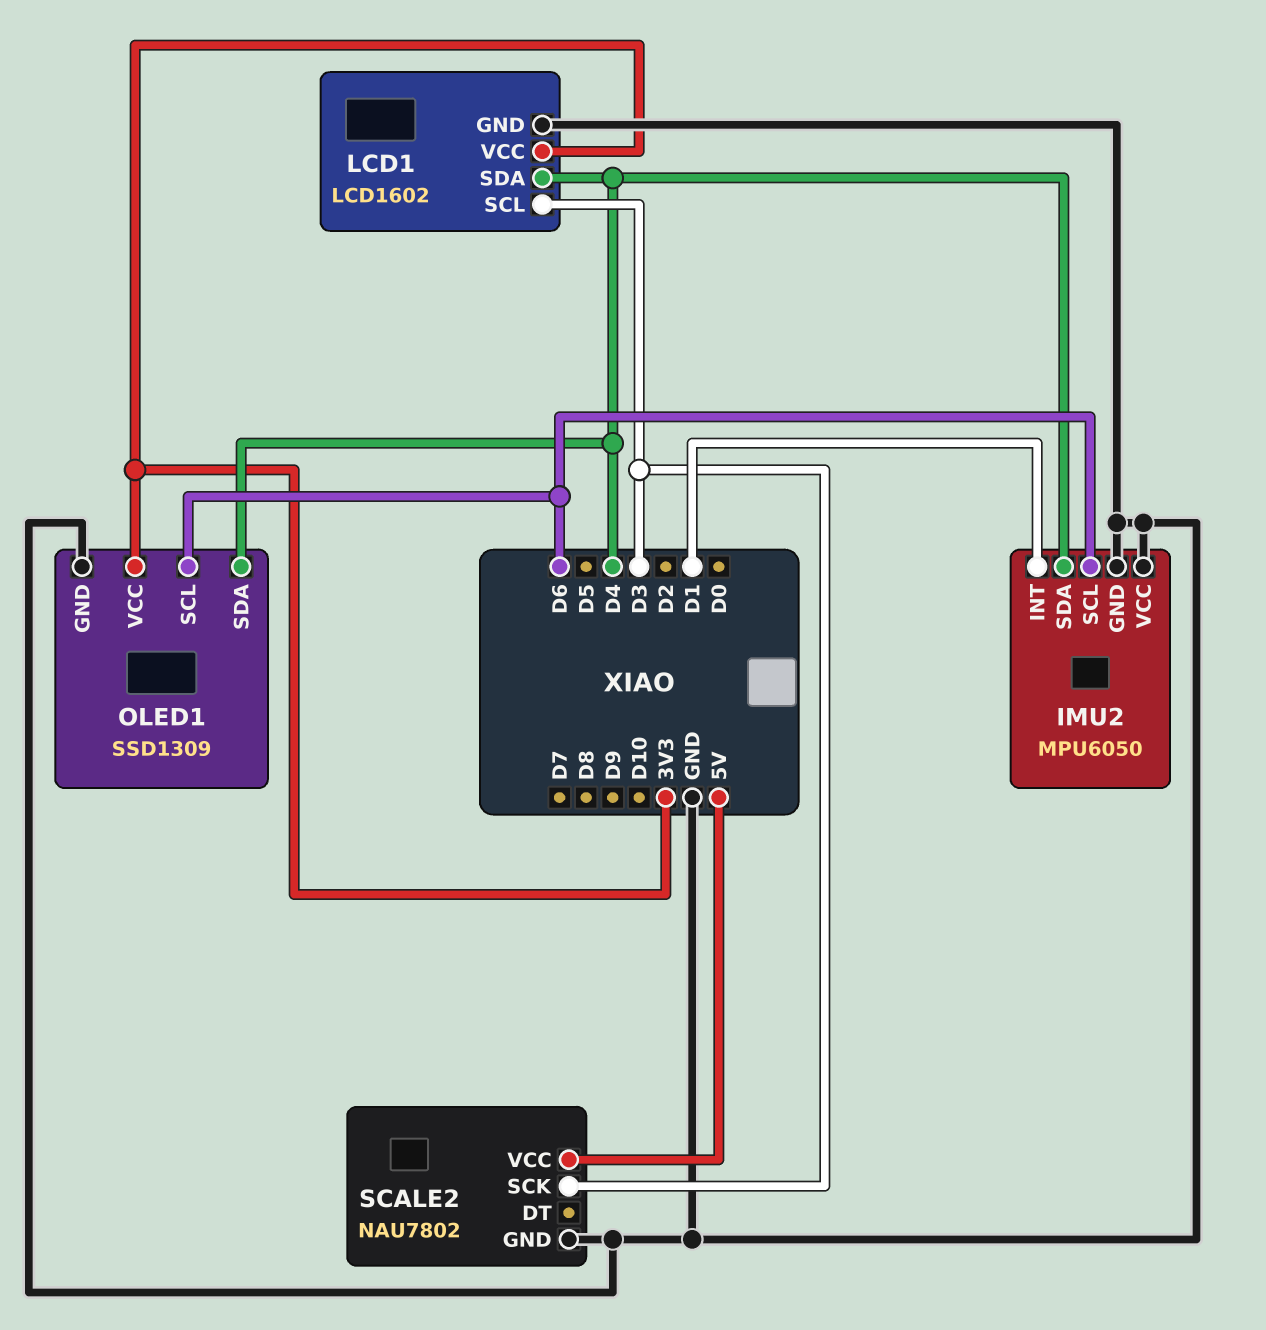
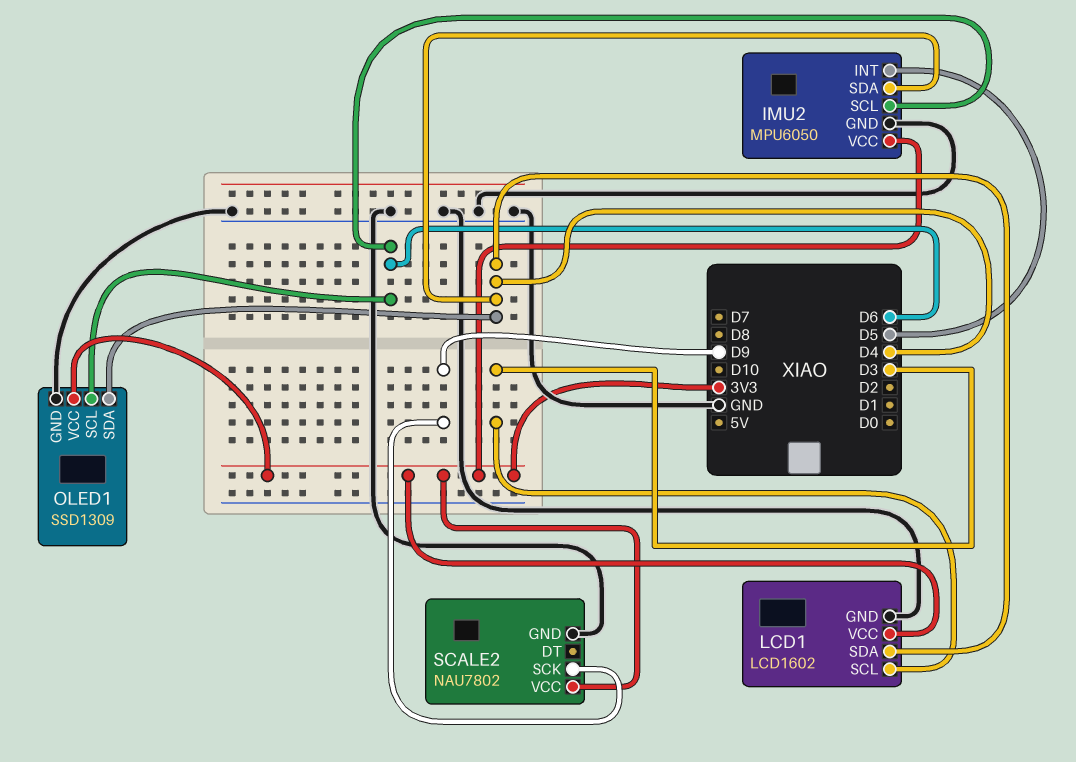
IMU2 pin INT: D1 -> D5
IMU2 pin VCC: GND -> 3V3
SCALE2 pin SCK: D3 -> D9
SCALE2 pin VCC: 5V -> 3V3

